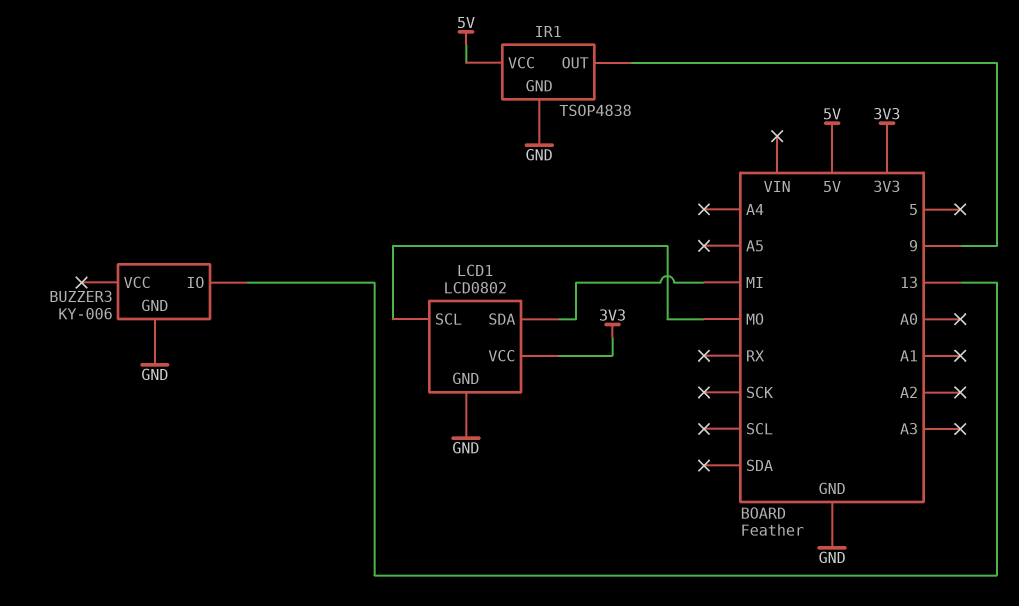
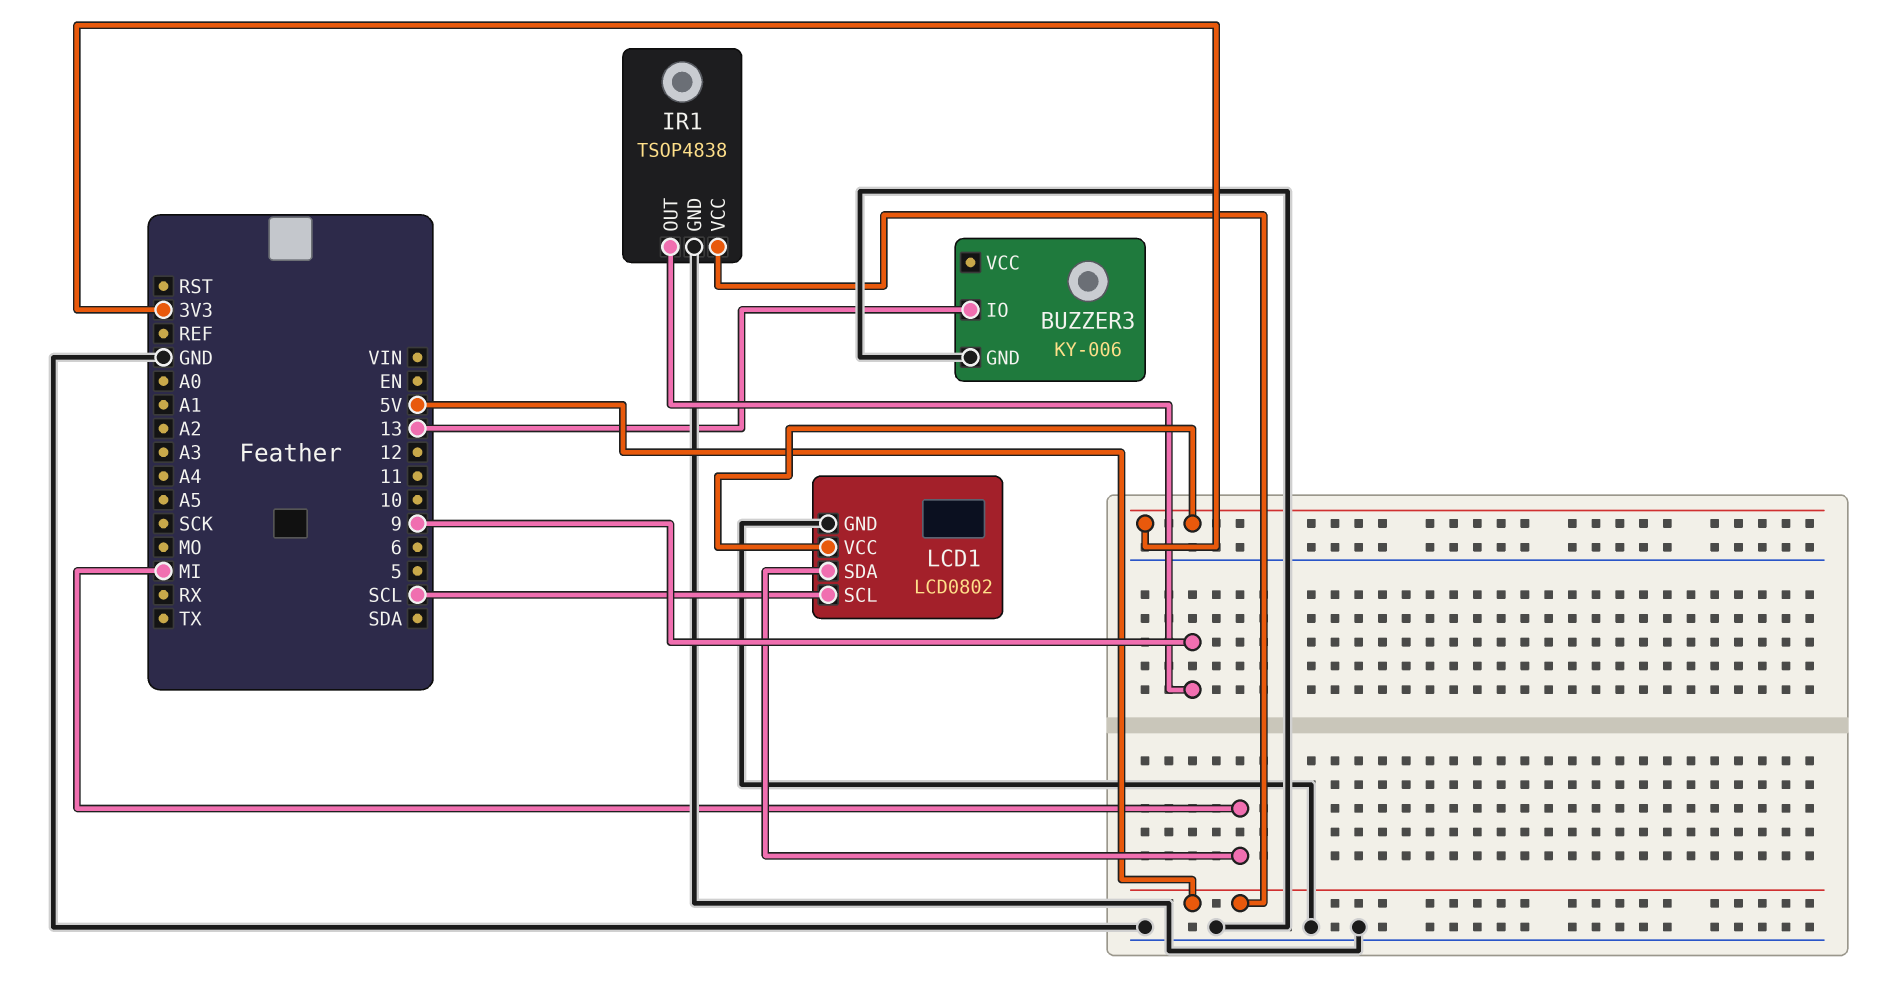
LCD1 pin SCL: MO -> SCL

